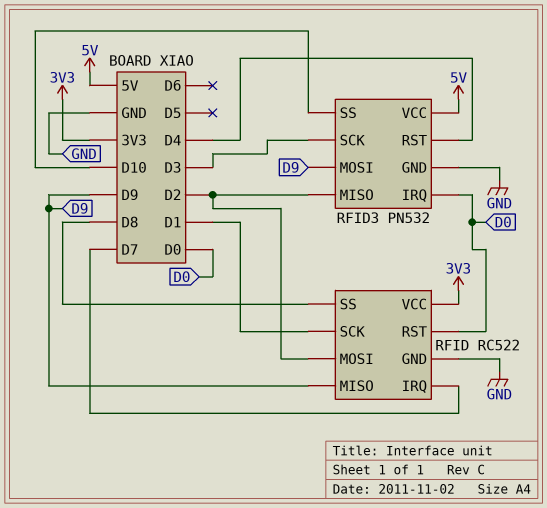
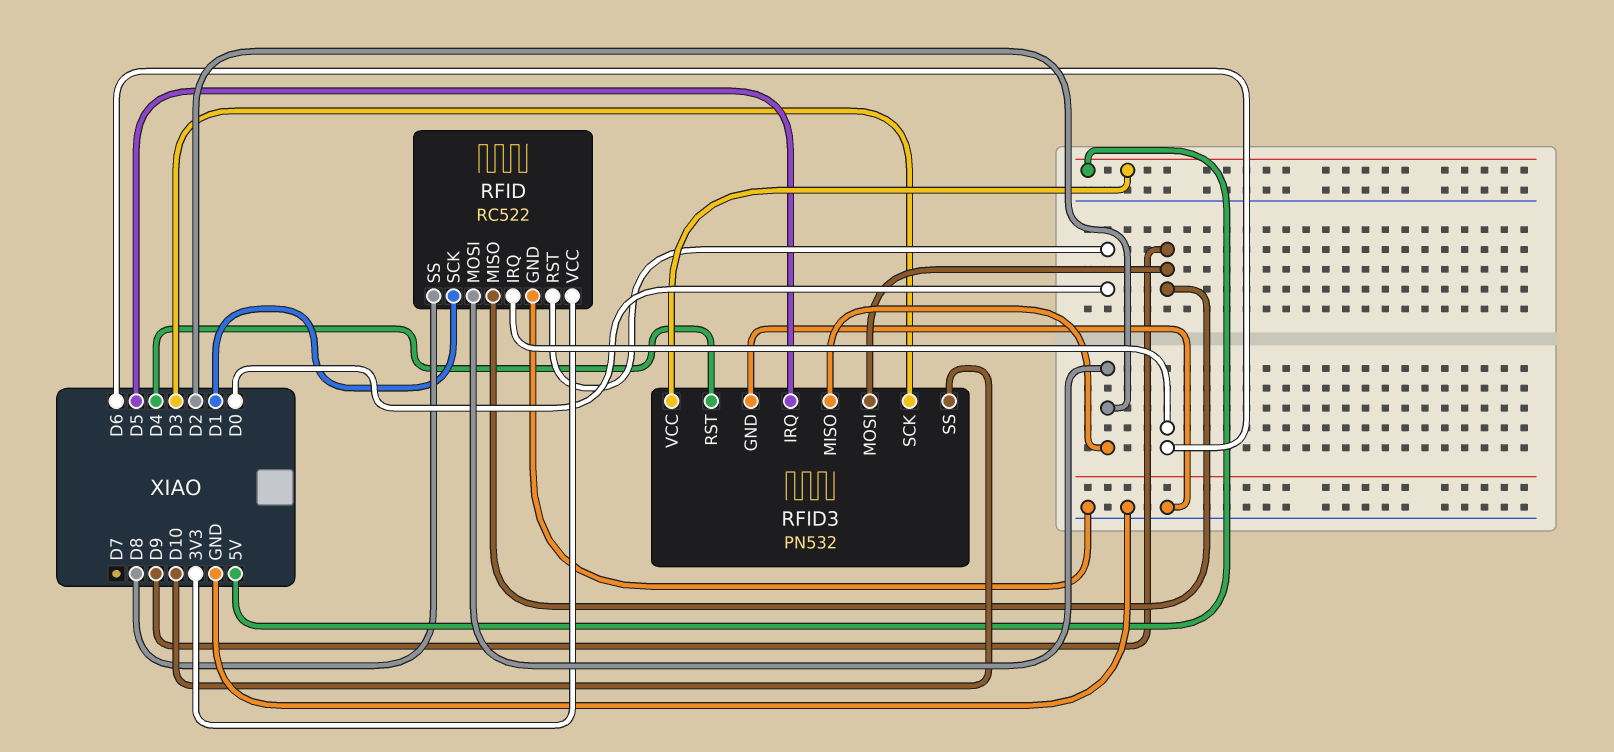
RFID pin IRQ: D7 -> D6
RFID3 pin IRQ: D0 -> D5

